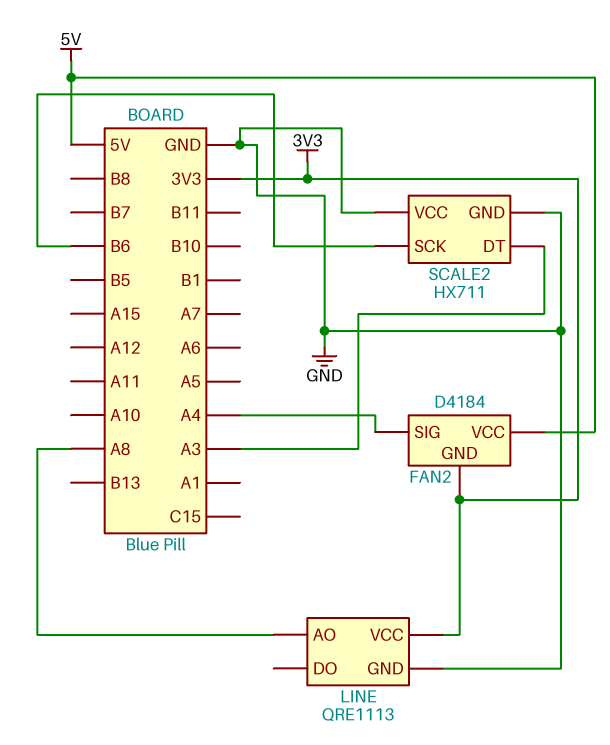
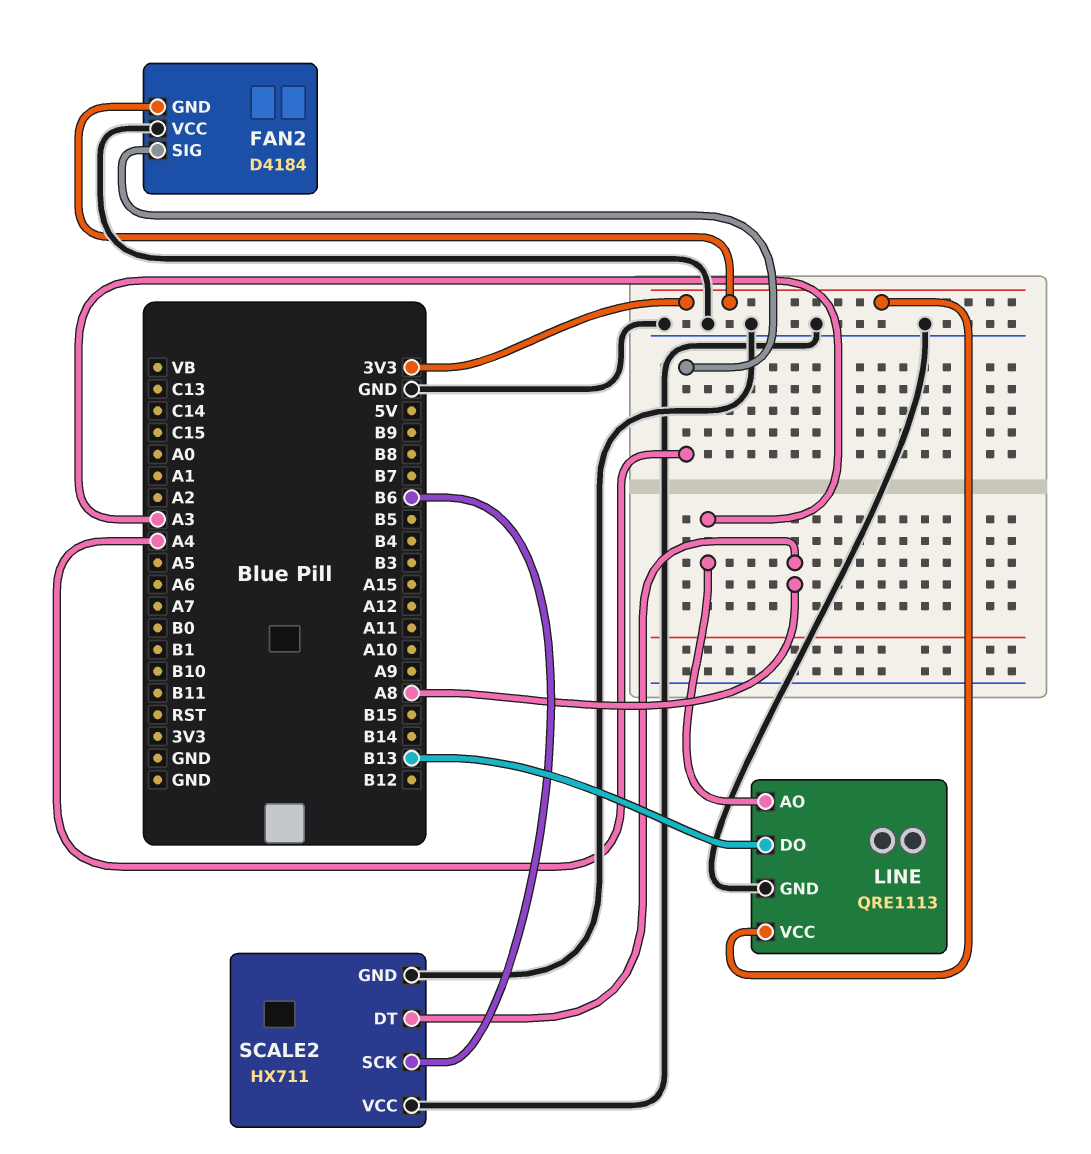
FAN2 pin VCC: 5V -> GND
LINE pin AO: A8 -> A3
LINE pin DO: none -> B13
SCALE2 pin DT: A3 -> A8

